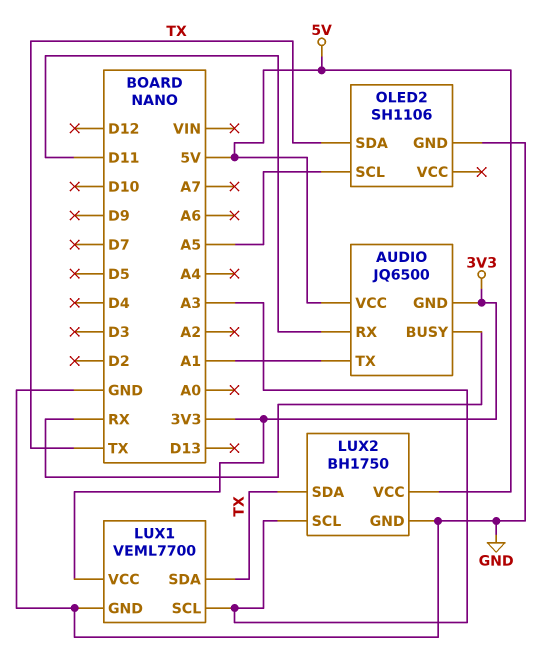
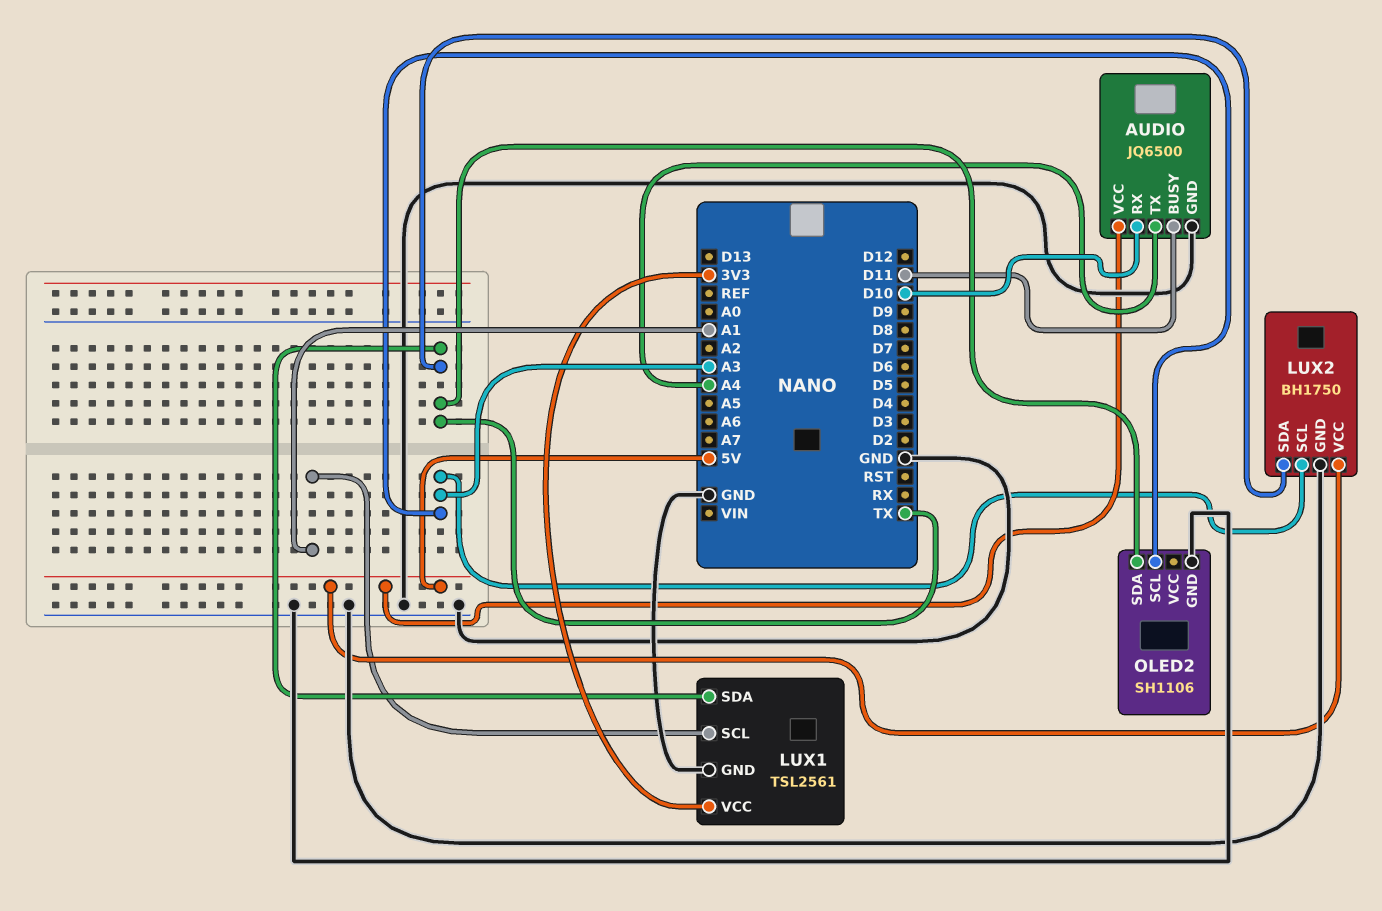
AUDIO pin BUSY: RX -> D11
AUDIO pin GND: 3V3 -> GND
AUDIO pin RX: D11 -> D10
AUDIO pin TX: A1 -> A4
LUX1: VEML7700 -> TSL2561
LUX1 pin SCL: A3 -> A1
OLED2 pin SCL: A5 -> A3

